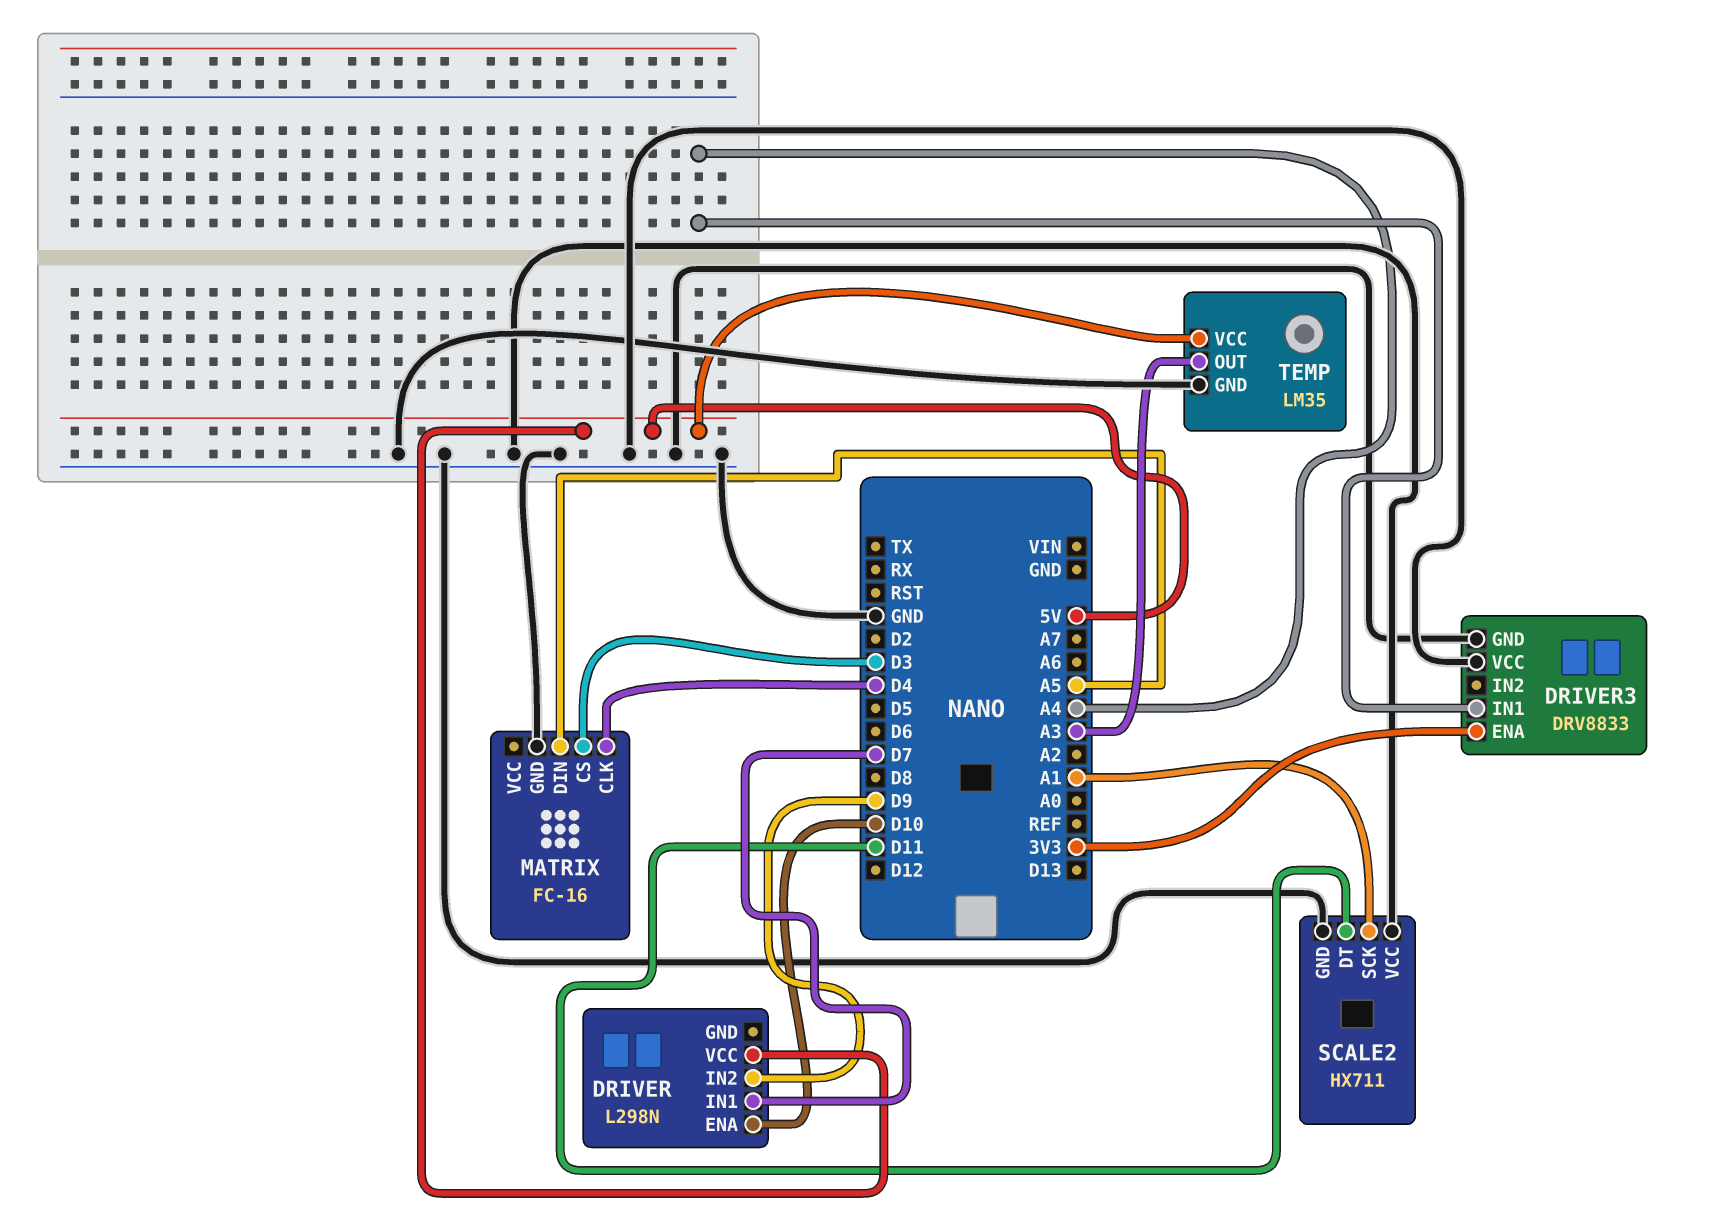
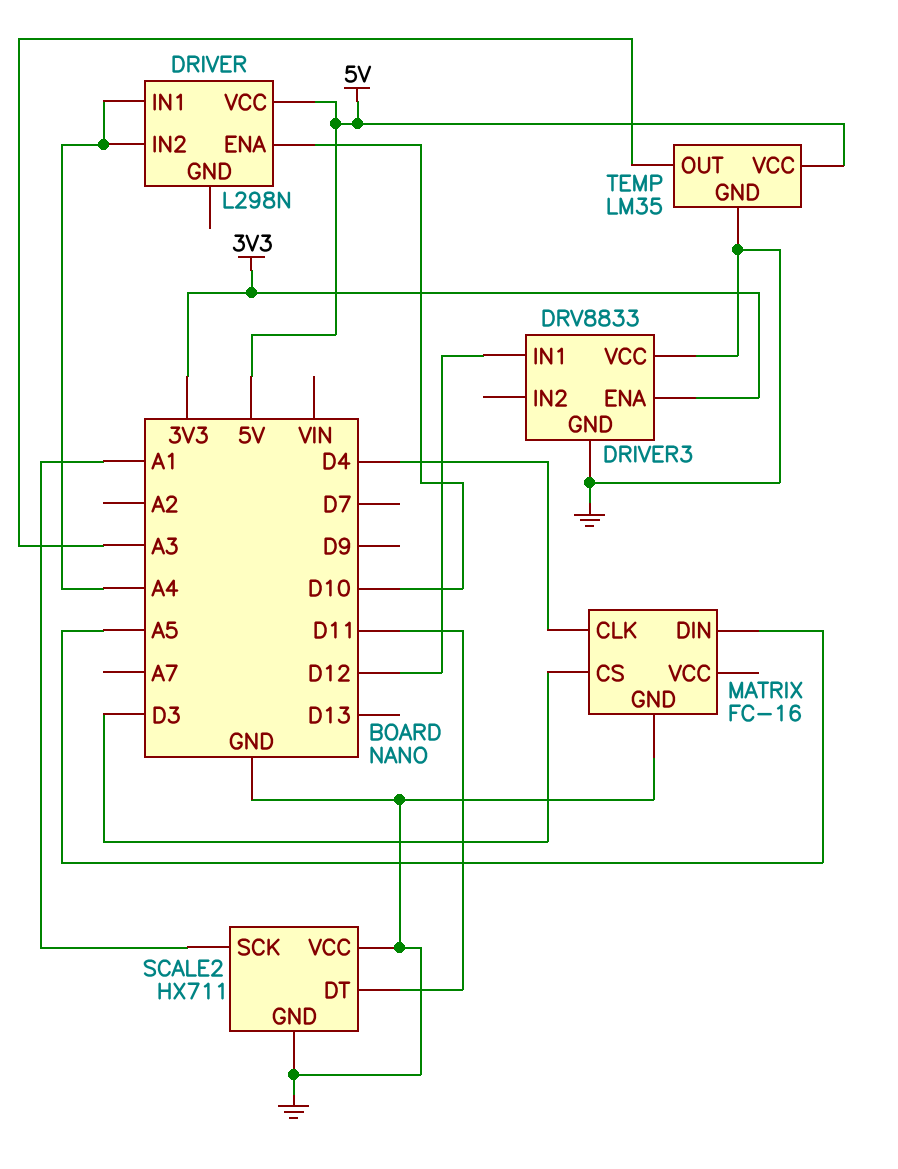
DRIVER pin IN1: D7 -> A4
DRIVER pin IN2: D9 -> A4
DRIVER3 pin IN1: A4 -> D12

